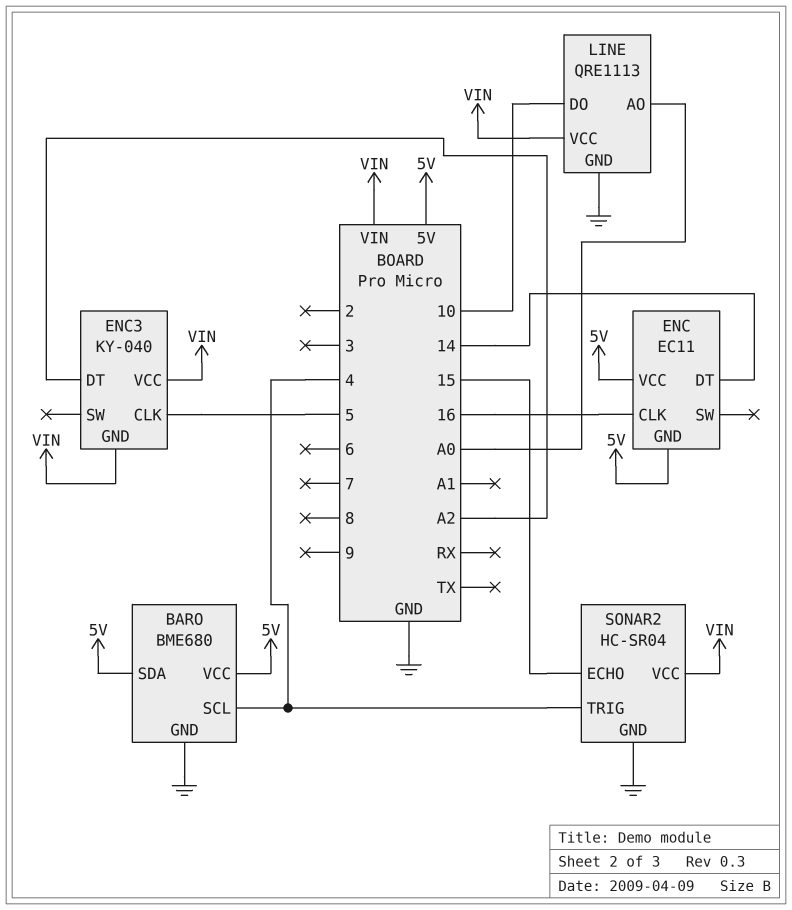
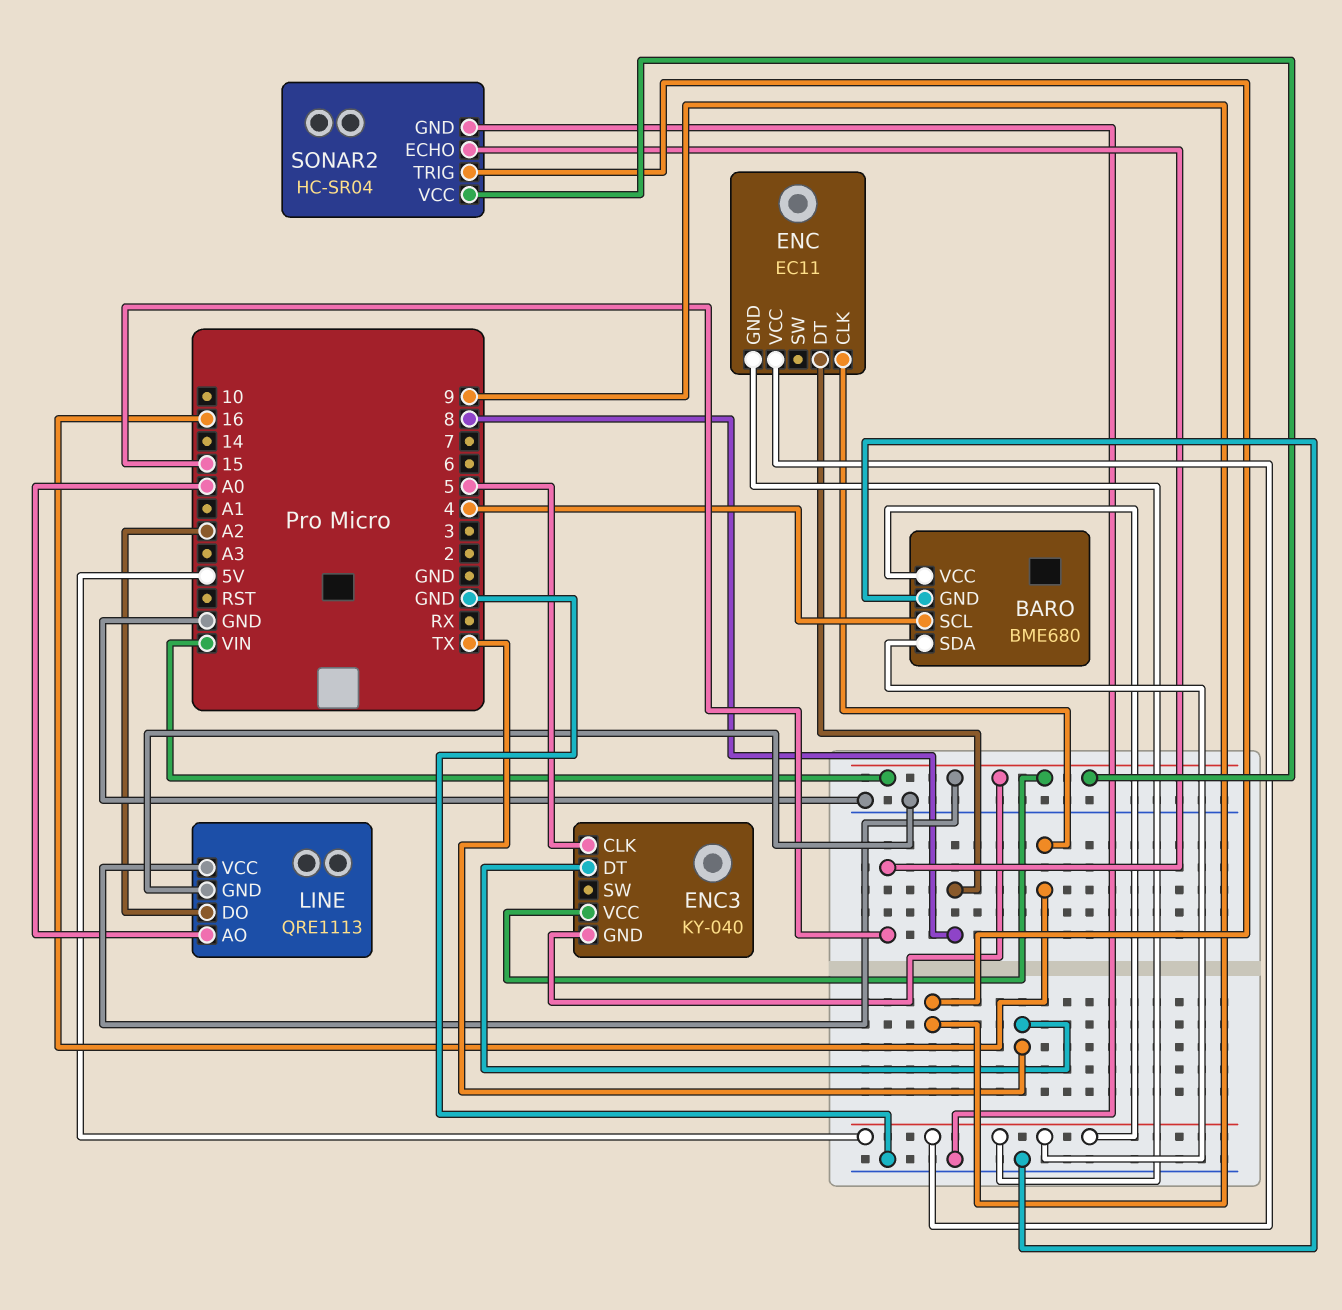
ENC pin DT: 14 -> 8
ENC3 pin DT: A2 -> TX
LINE pin DO: 10 -> A2
SONAR2 pin TRIG: 4 -> 9

